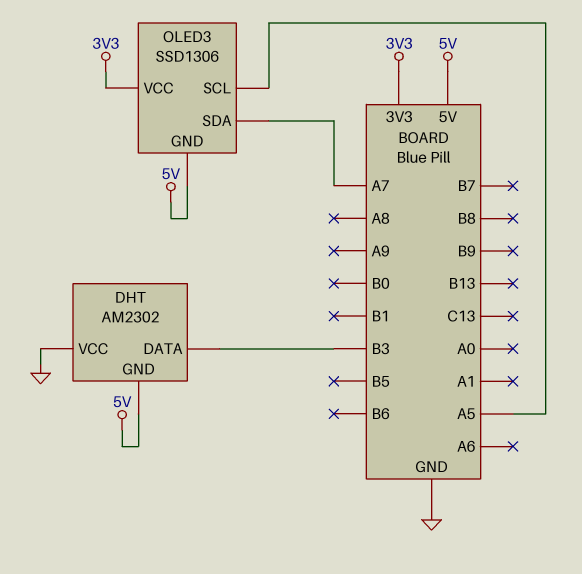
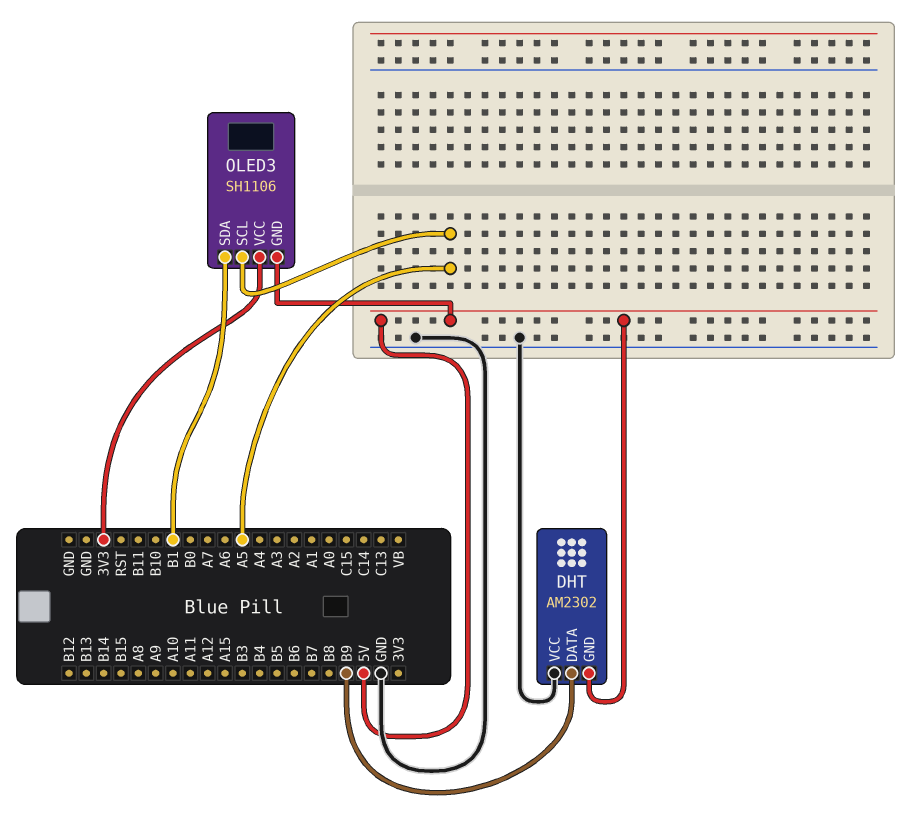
DHT pin DATA: B3 -> B9
OLED3: SSD1306 -> SH1106
OLED3 pin SDA: A7 -> B1

